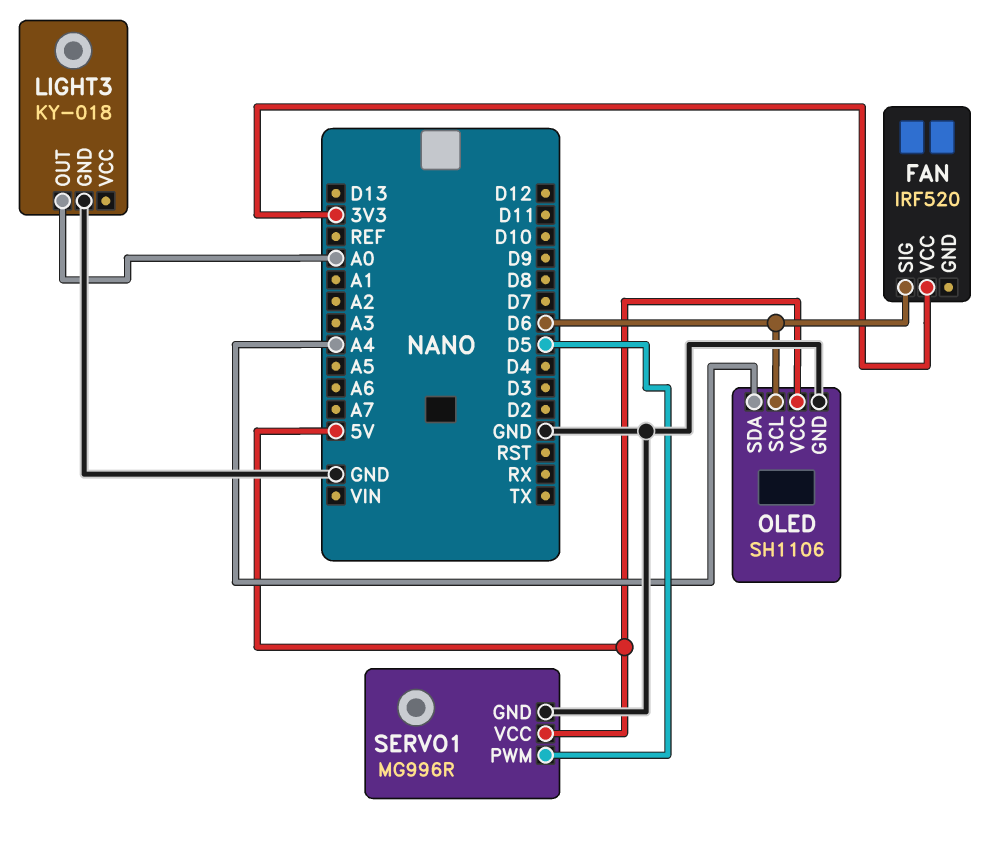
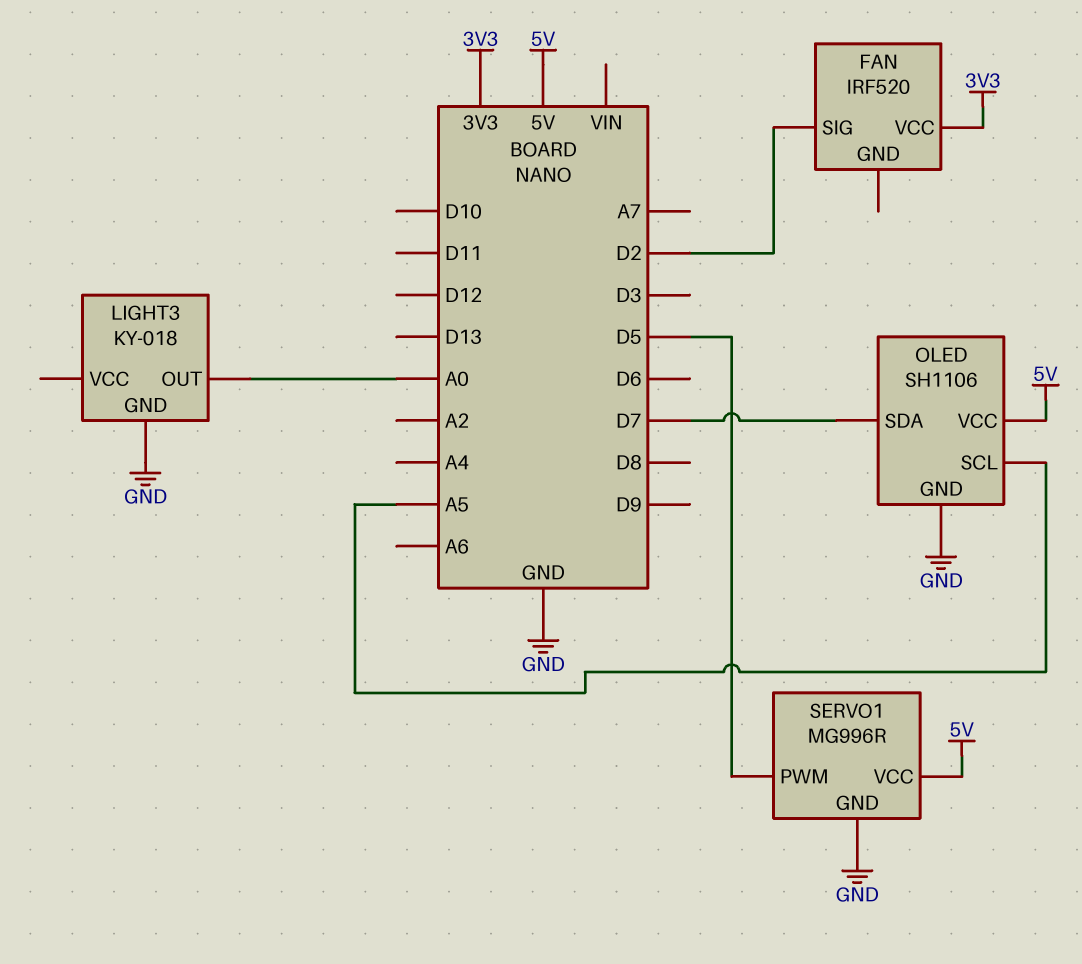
FAN pin SIG: D6 -> D2
OLED pin SCL: D6 -> A5
OLED pin SDA: A4 -> D7

